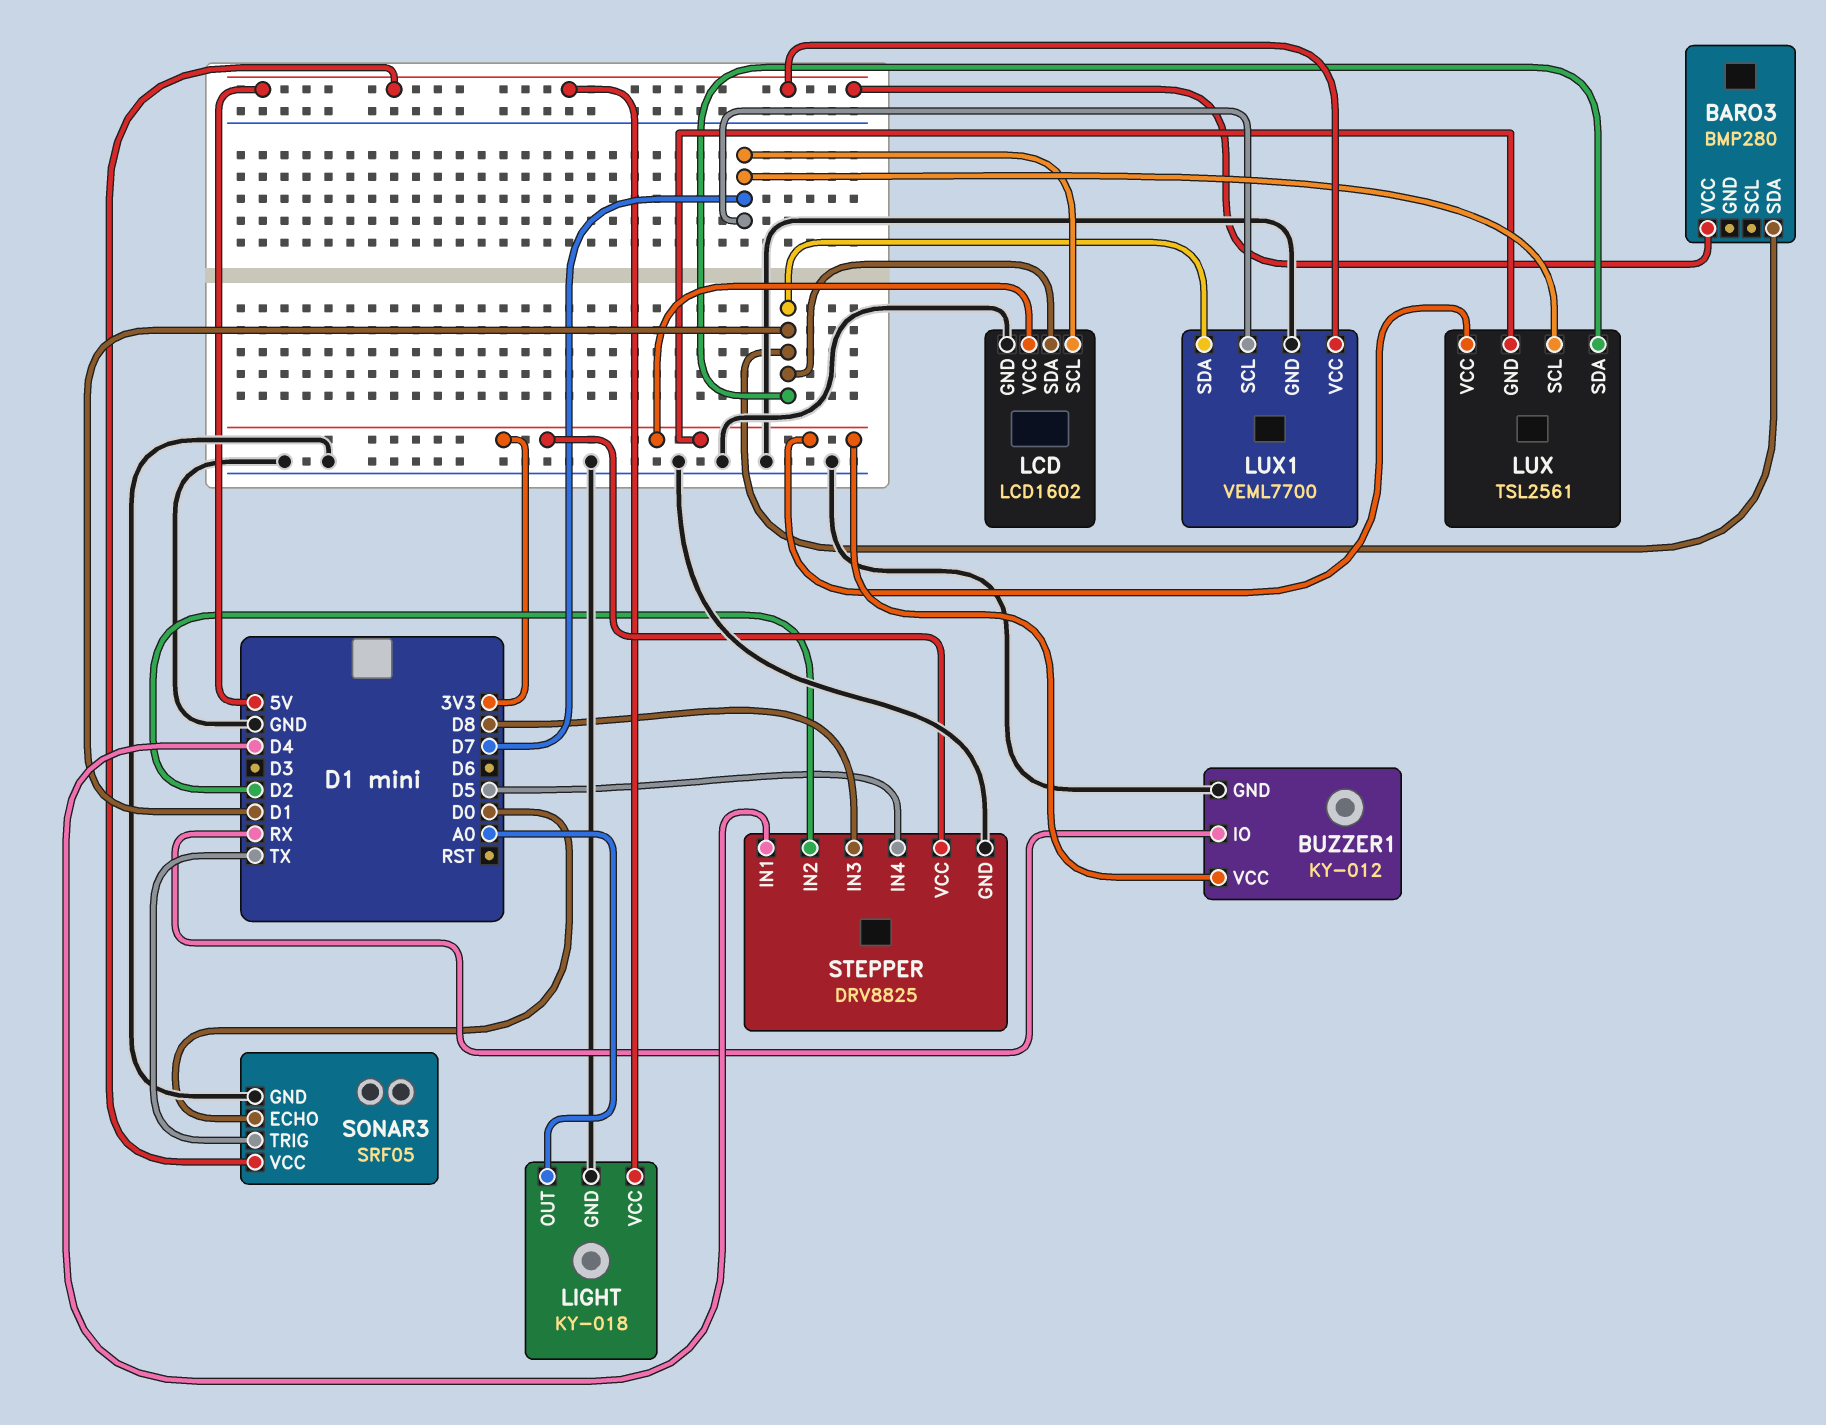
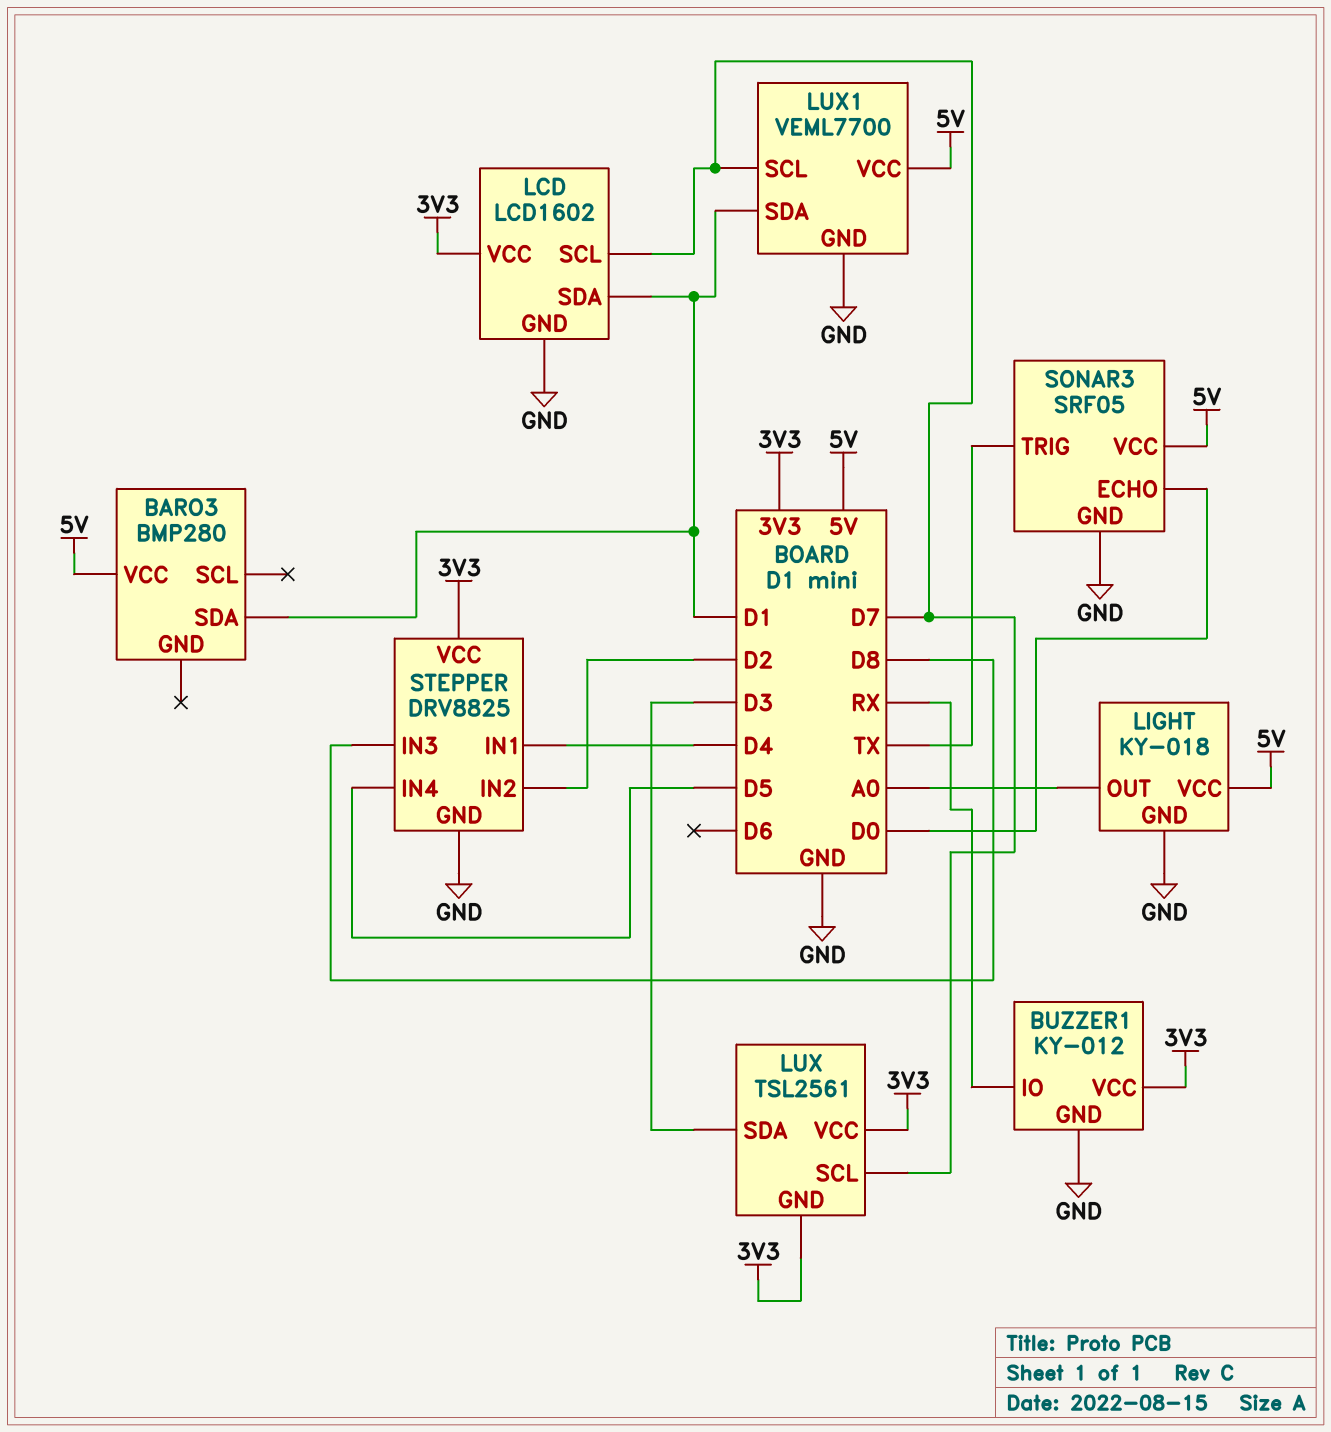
LUX pin SDA: D1 -> D3

